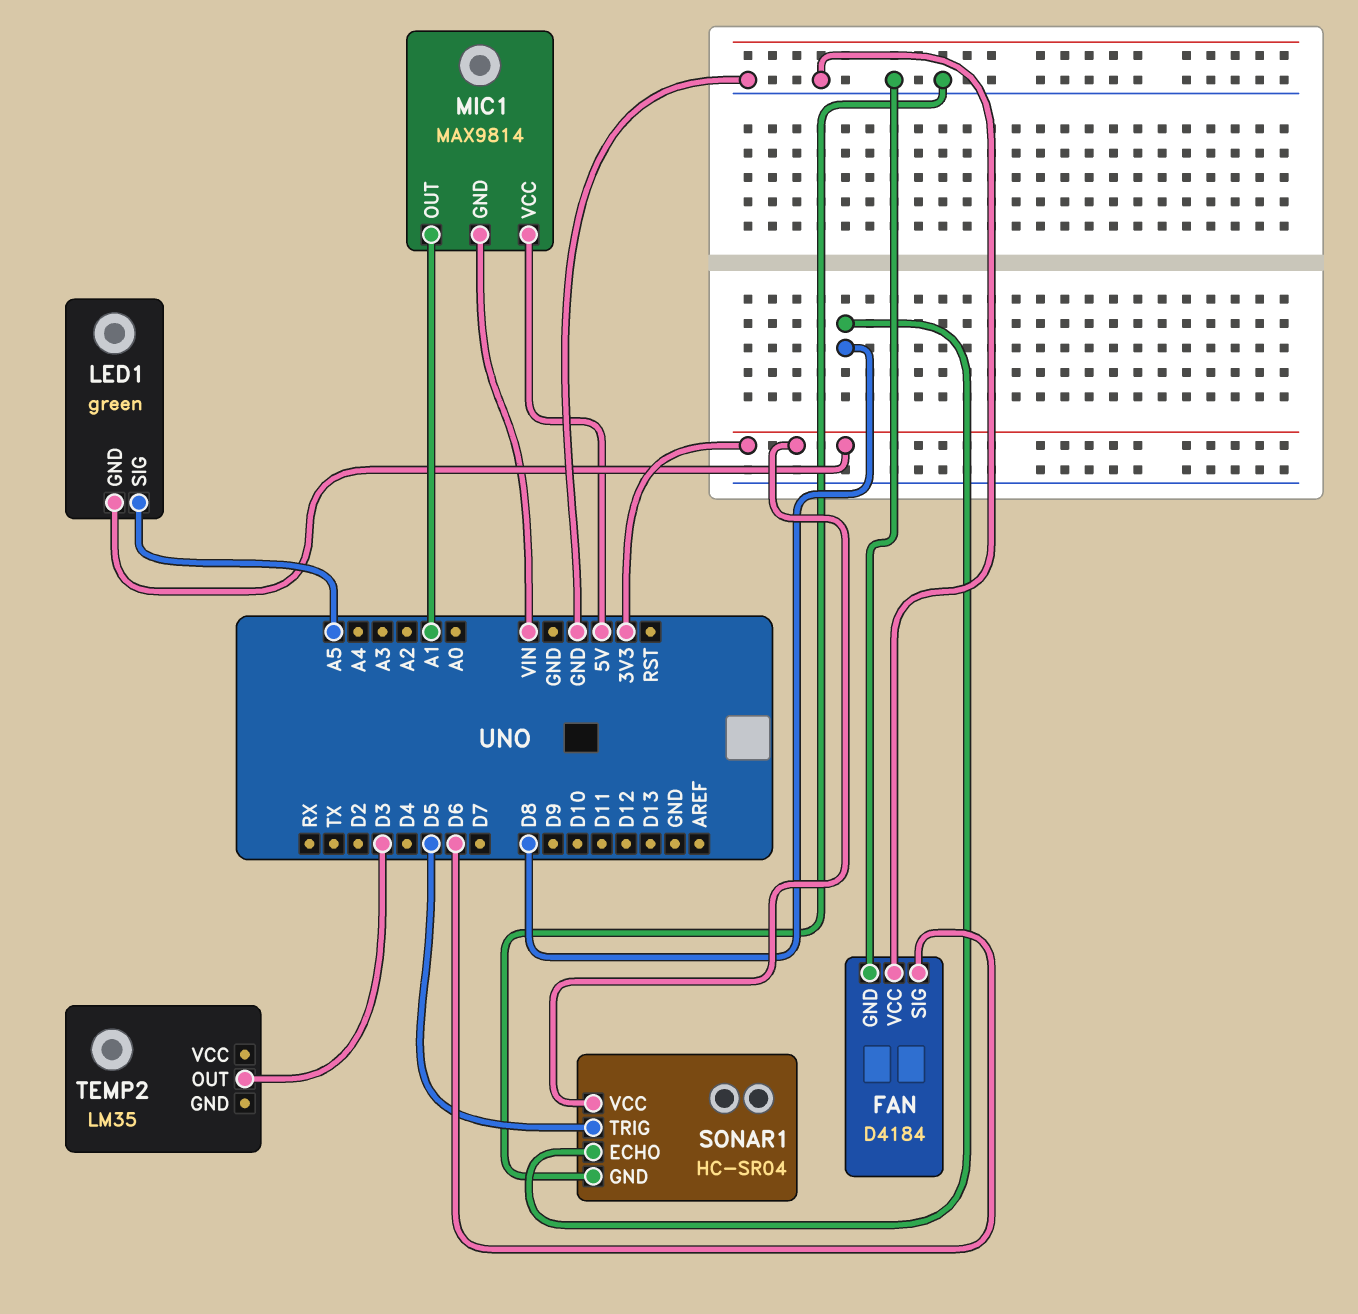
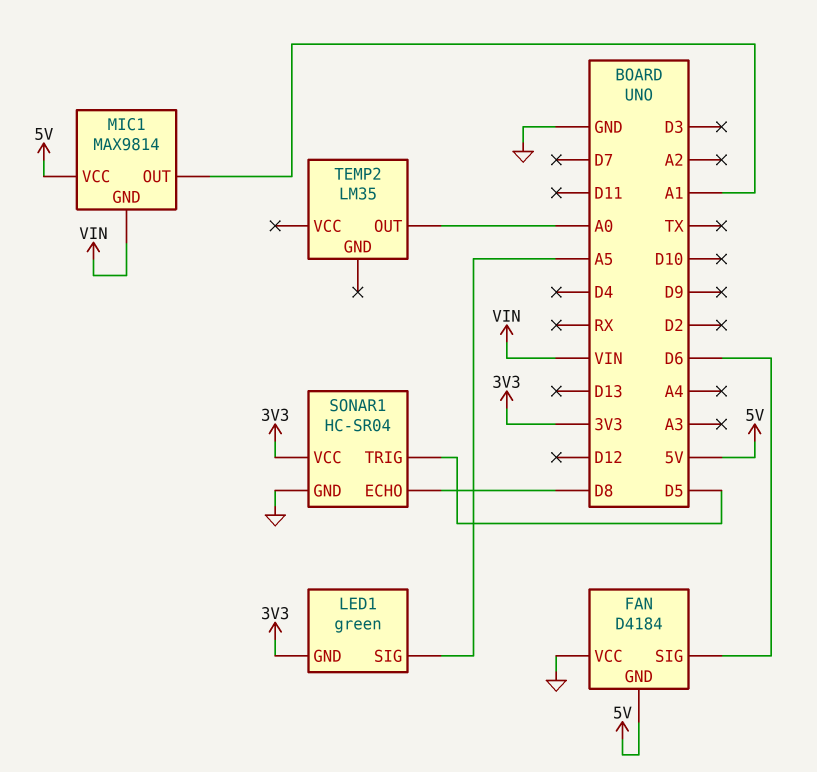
FAN pin GND: GND -> 5V
TEMP2 pin OUT: D3 -> A0

